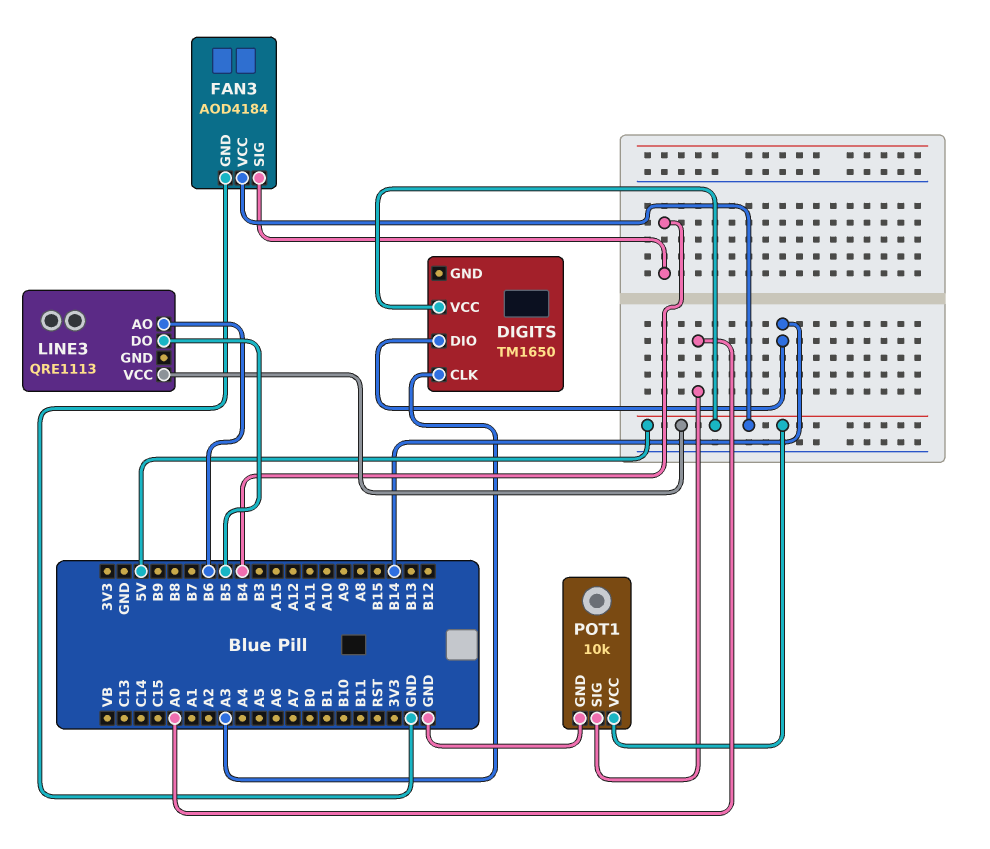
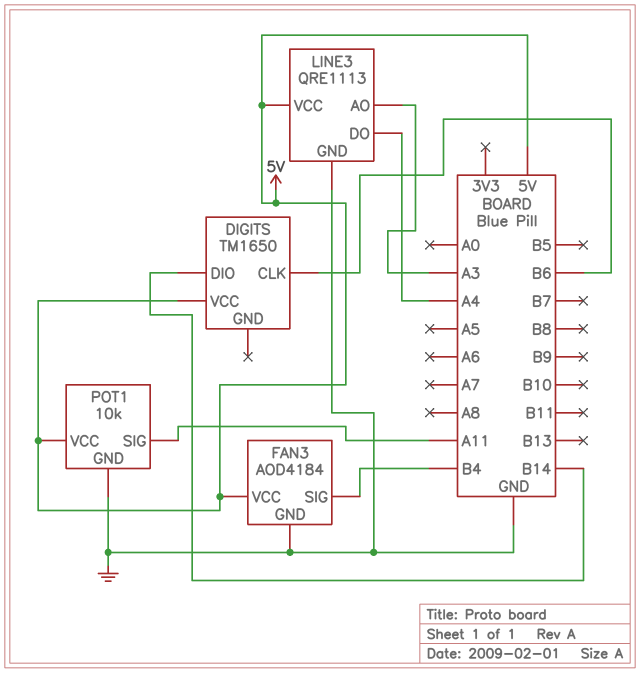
DIGITS pin CLK: A3 -> B6
LINE3 pin AO: B6 -> A3
LINE3 pin DO: B5 -> A4
LINE3 pin GND: none -> GND
POT1 pin SIG: A0 -> A11

